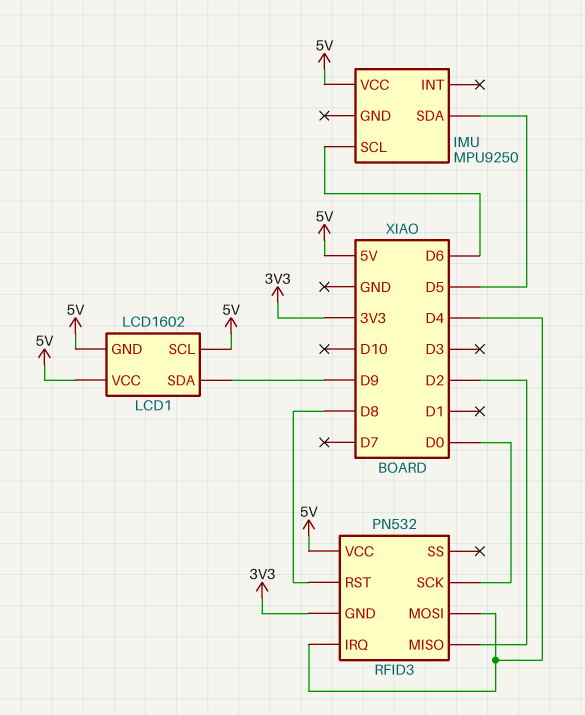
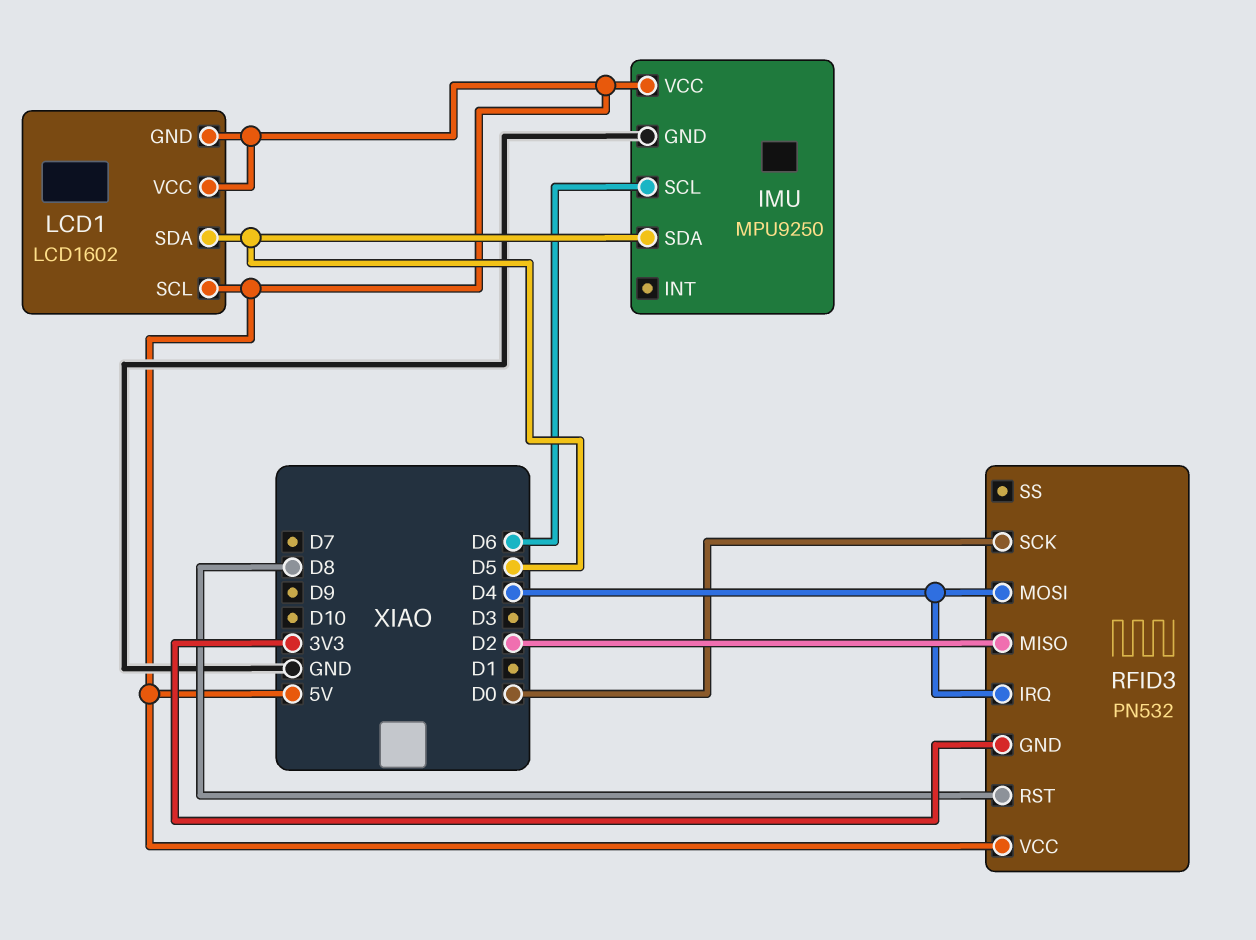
IMU pin GND: none -> GND
LCD1 pin SDA: D9 -> D5

